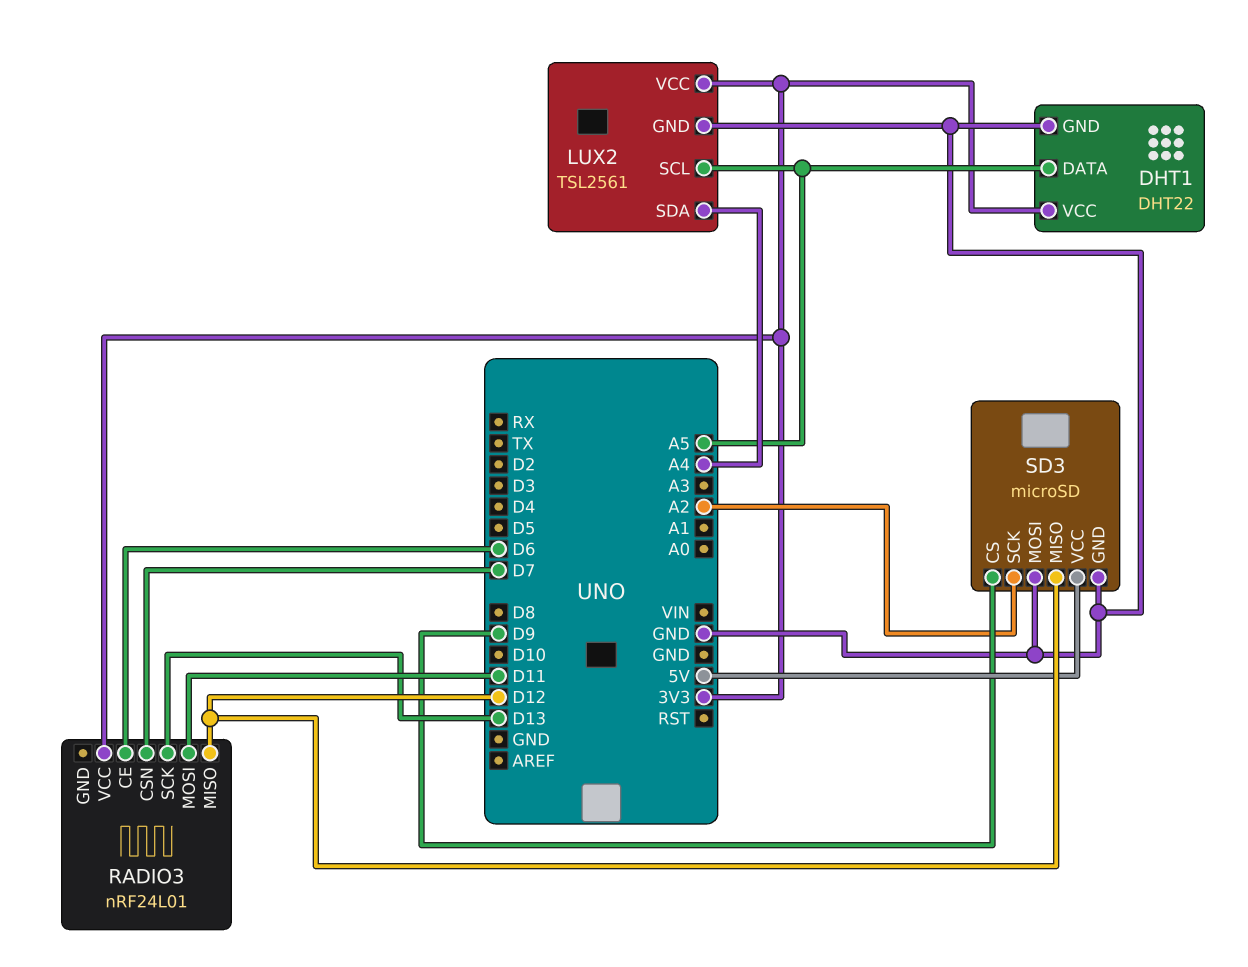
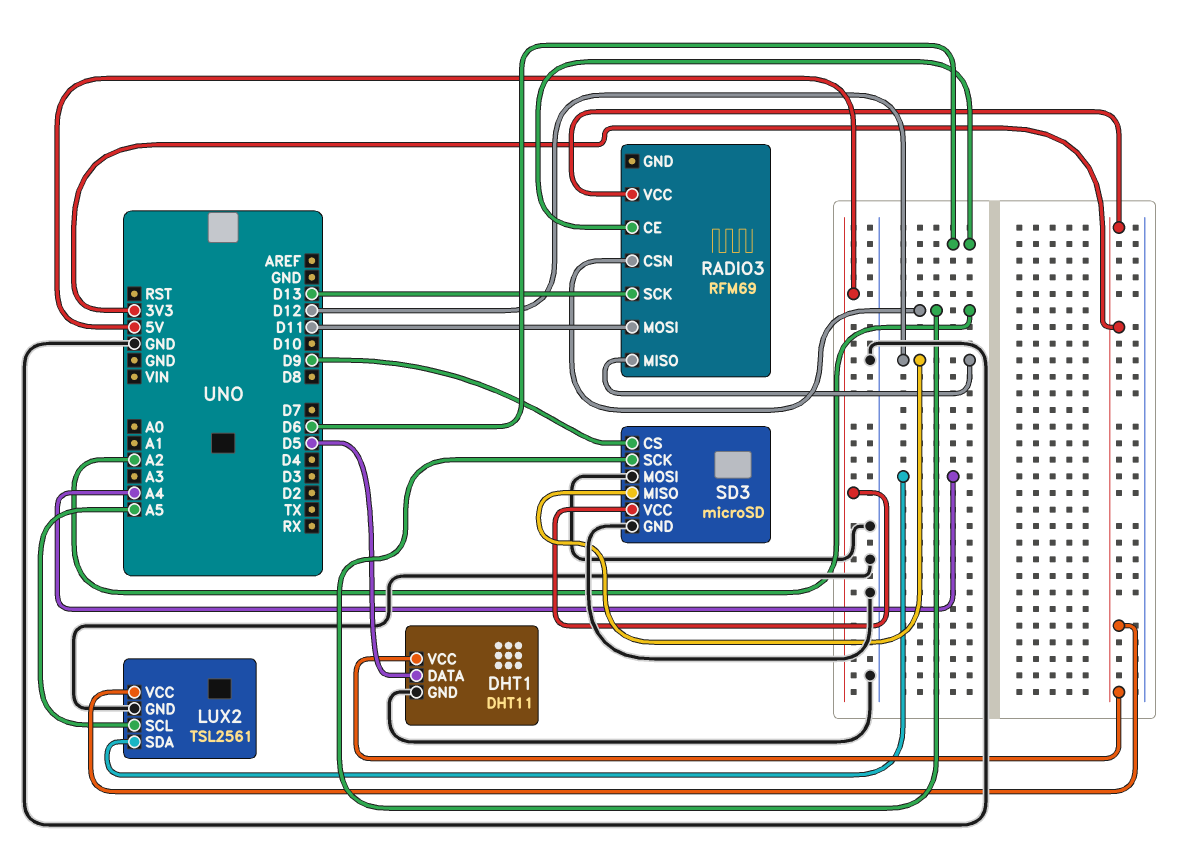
DHT1: DHT22 -> DHT11
DHT1 pin DATA: A5 -> D5
RADIO3: nRF24L01 -> RFM69
RADIO3 pin CSN: D7 -> A2

